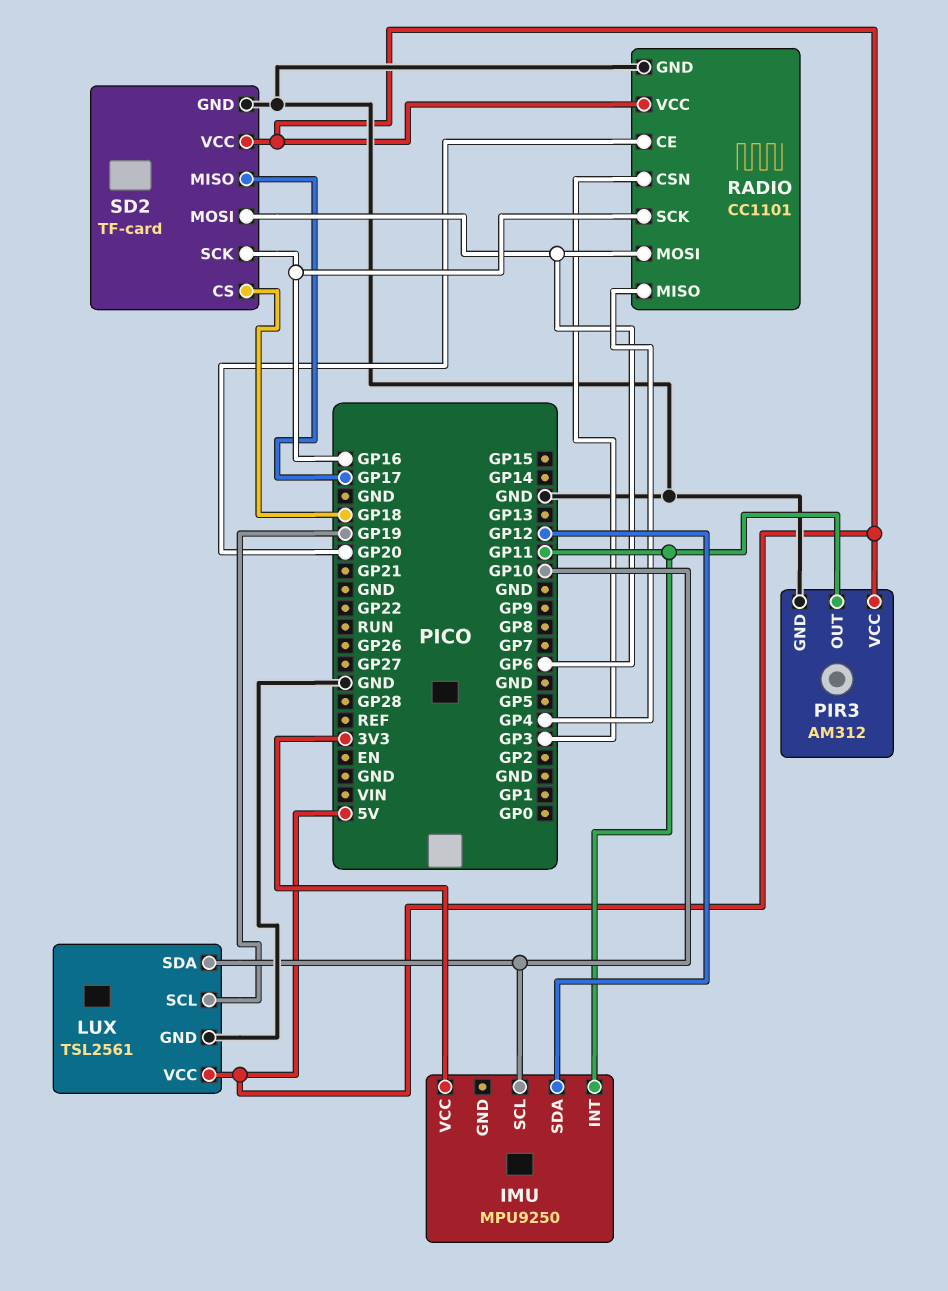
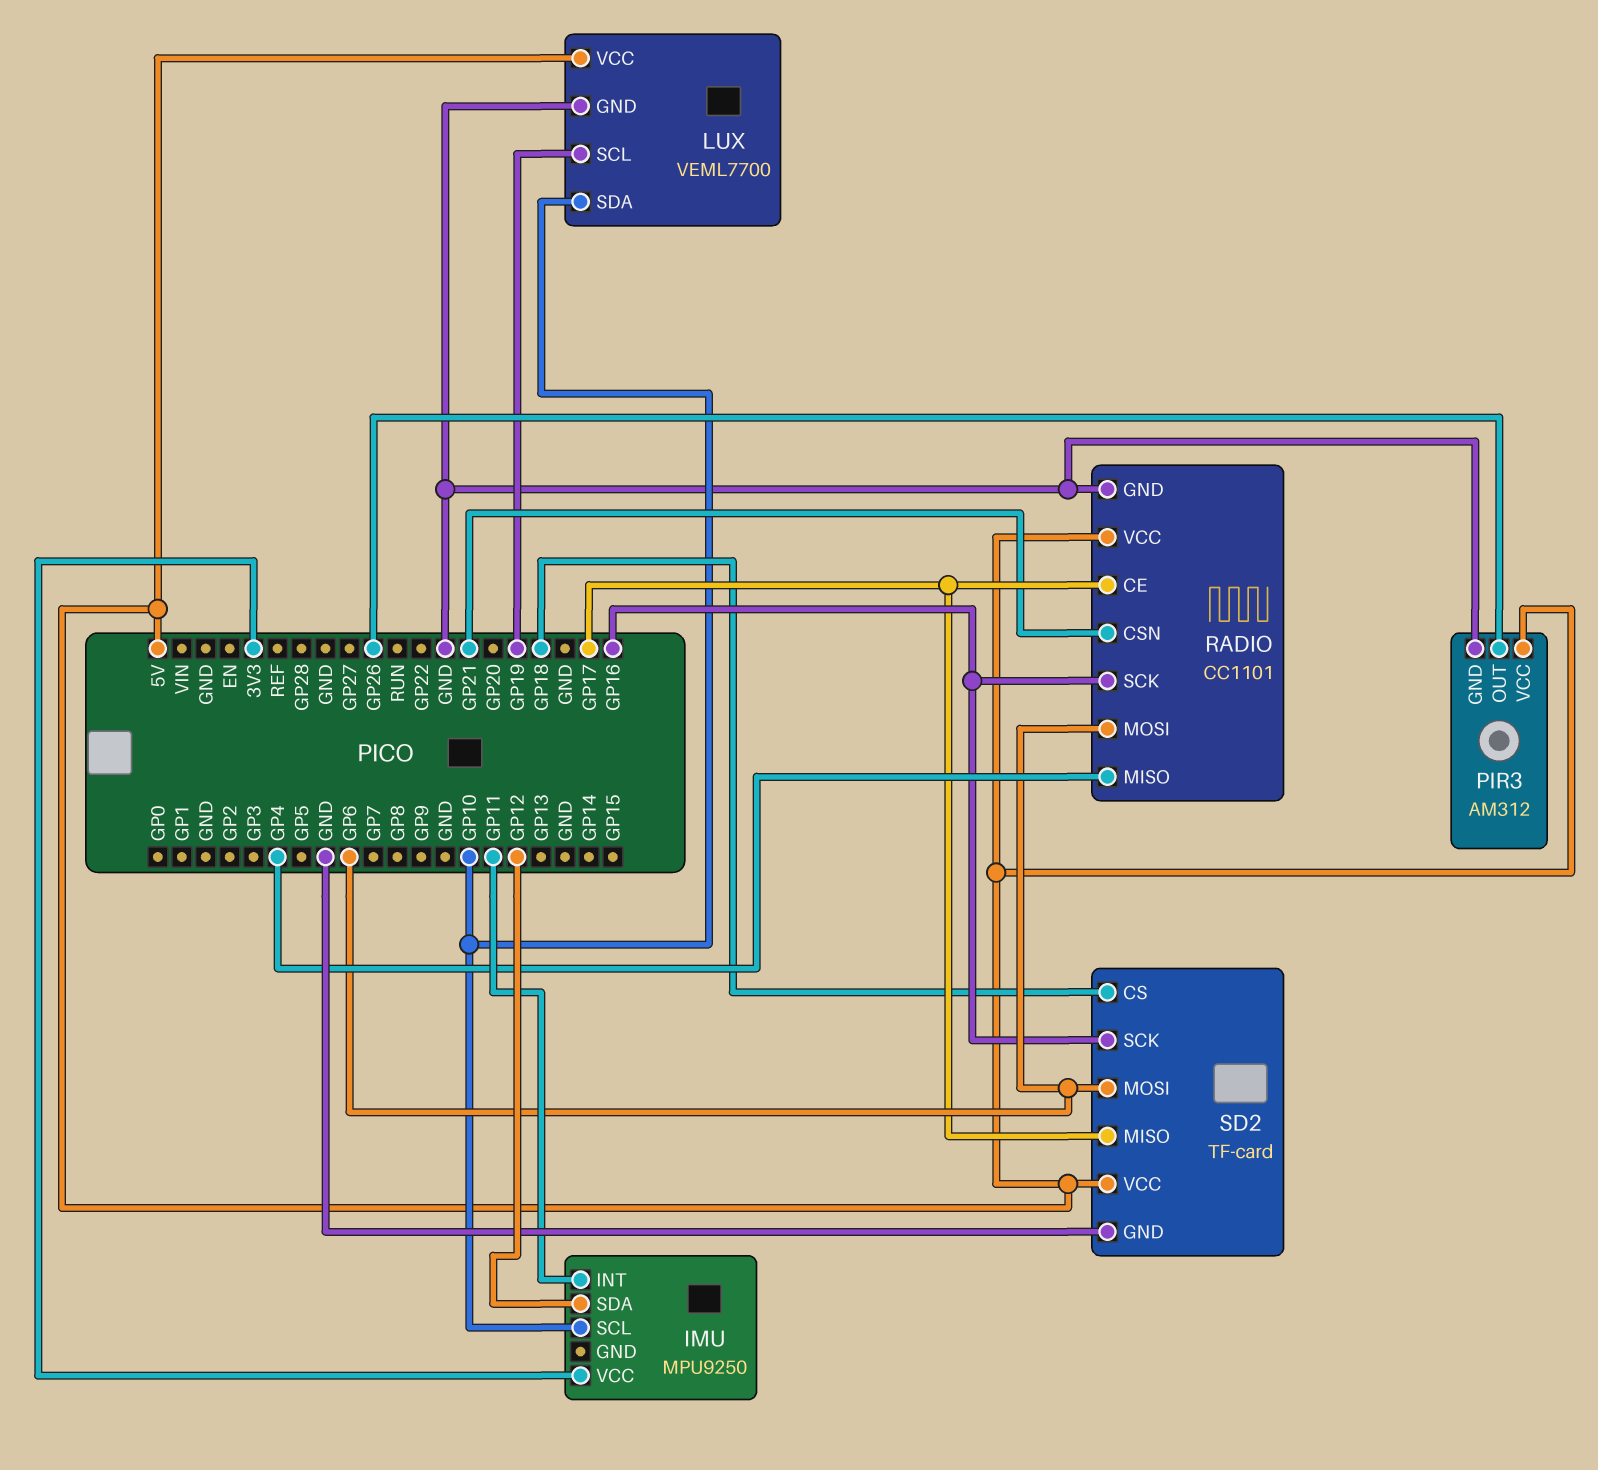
LUX: TSL2561 -> VEML7700
PIR3 pin OUT: GP11 -> GP26
RADIO pin CE: GP20 -> GP17
RADIO pin CSN: GP3 -> GP21

